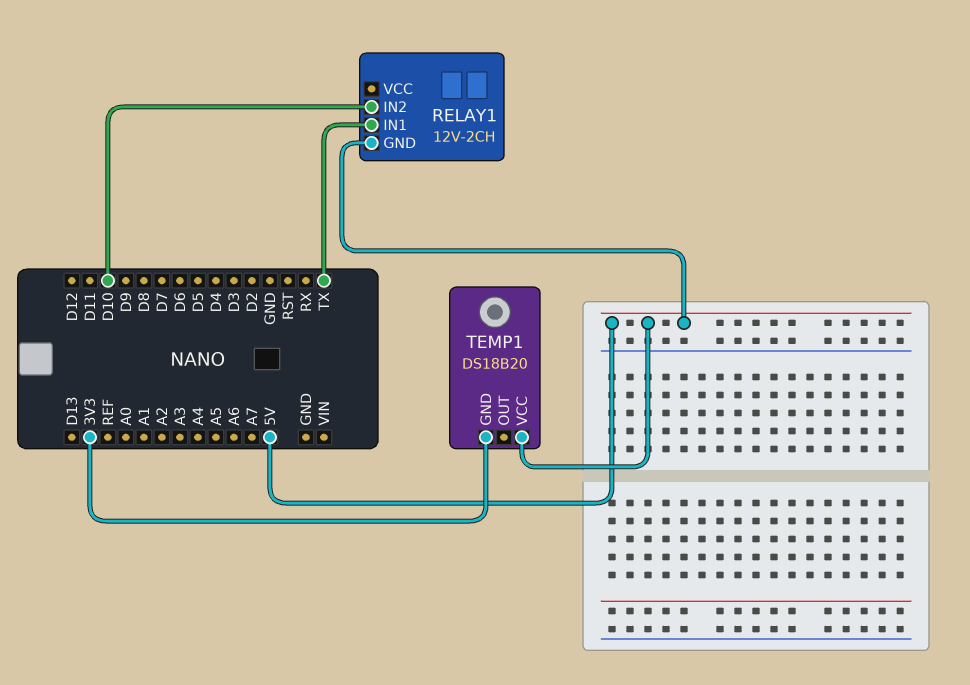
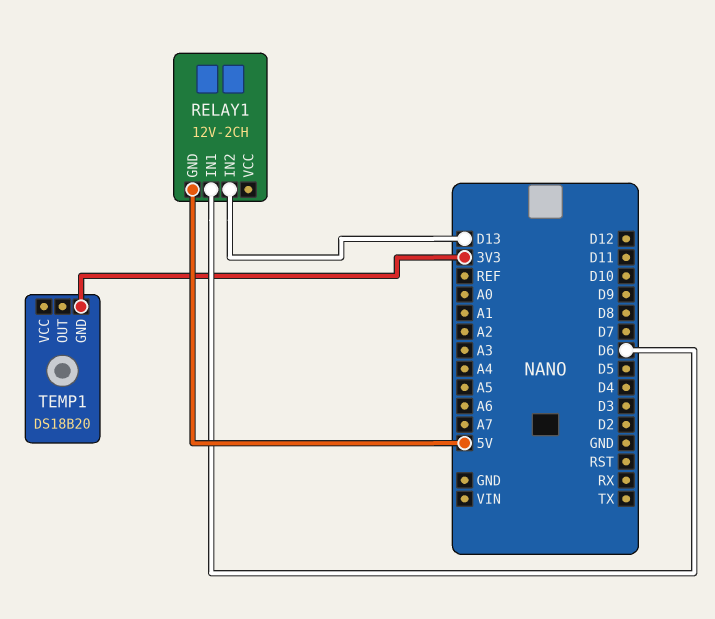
RELAY1 pin IN1: TX -> D6
RELAY1 pin IN2: D10 -> D13
TEMP1 pin VCC: 5V -> none

